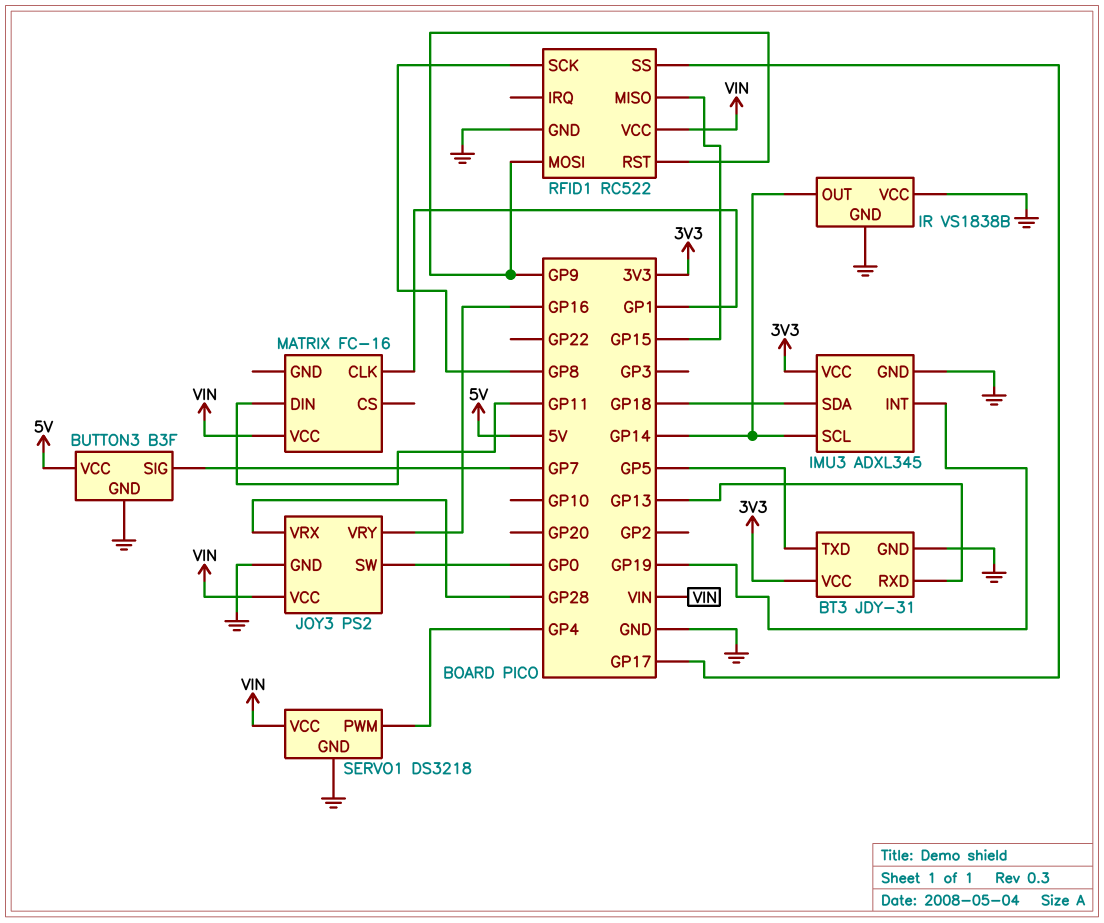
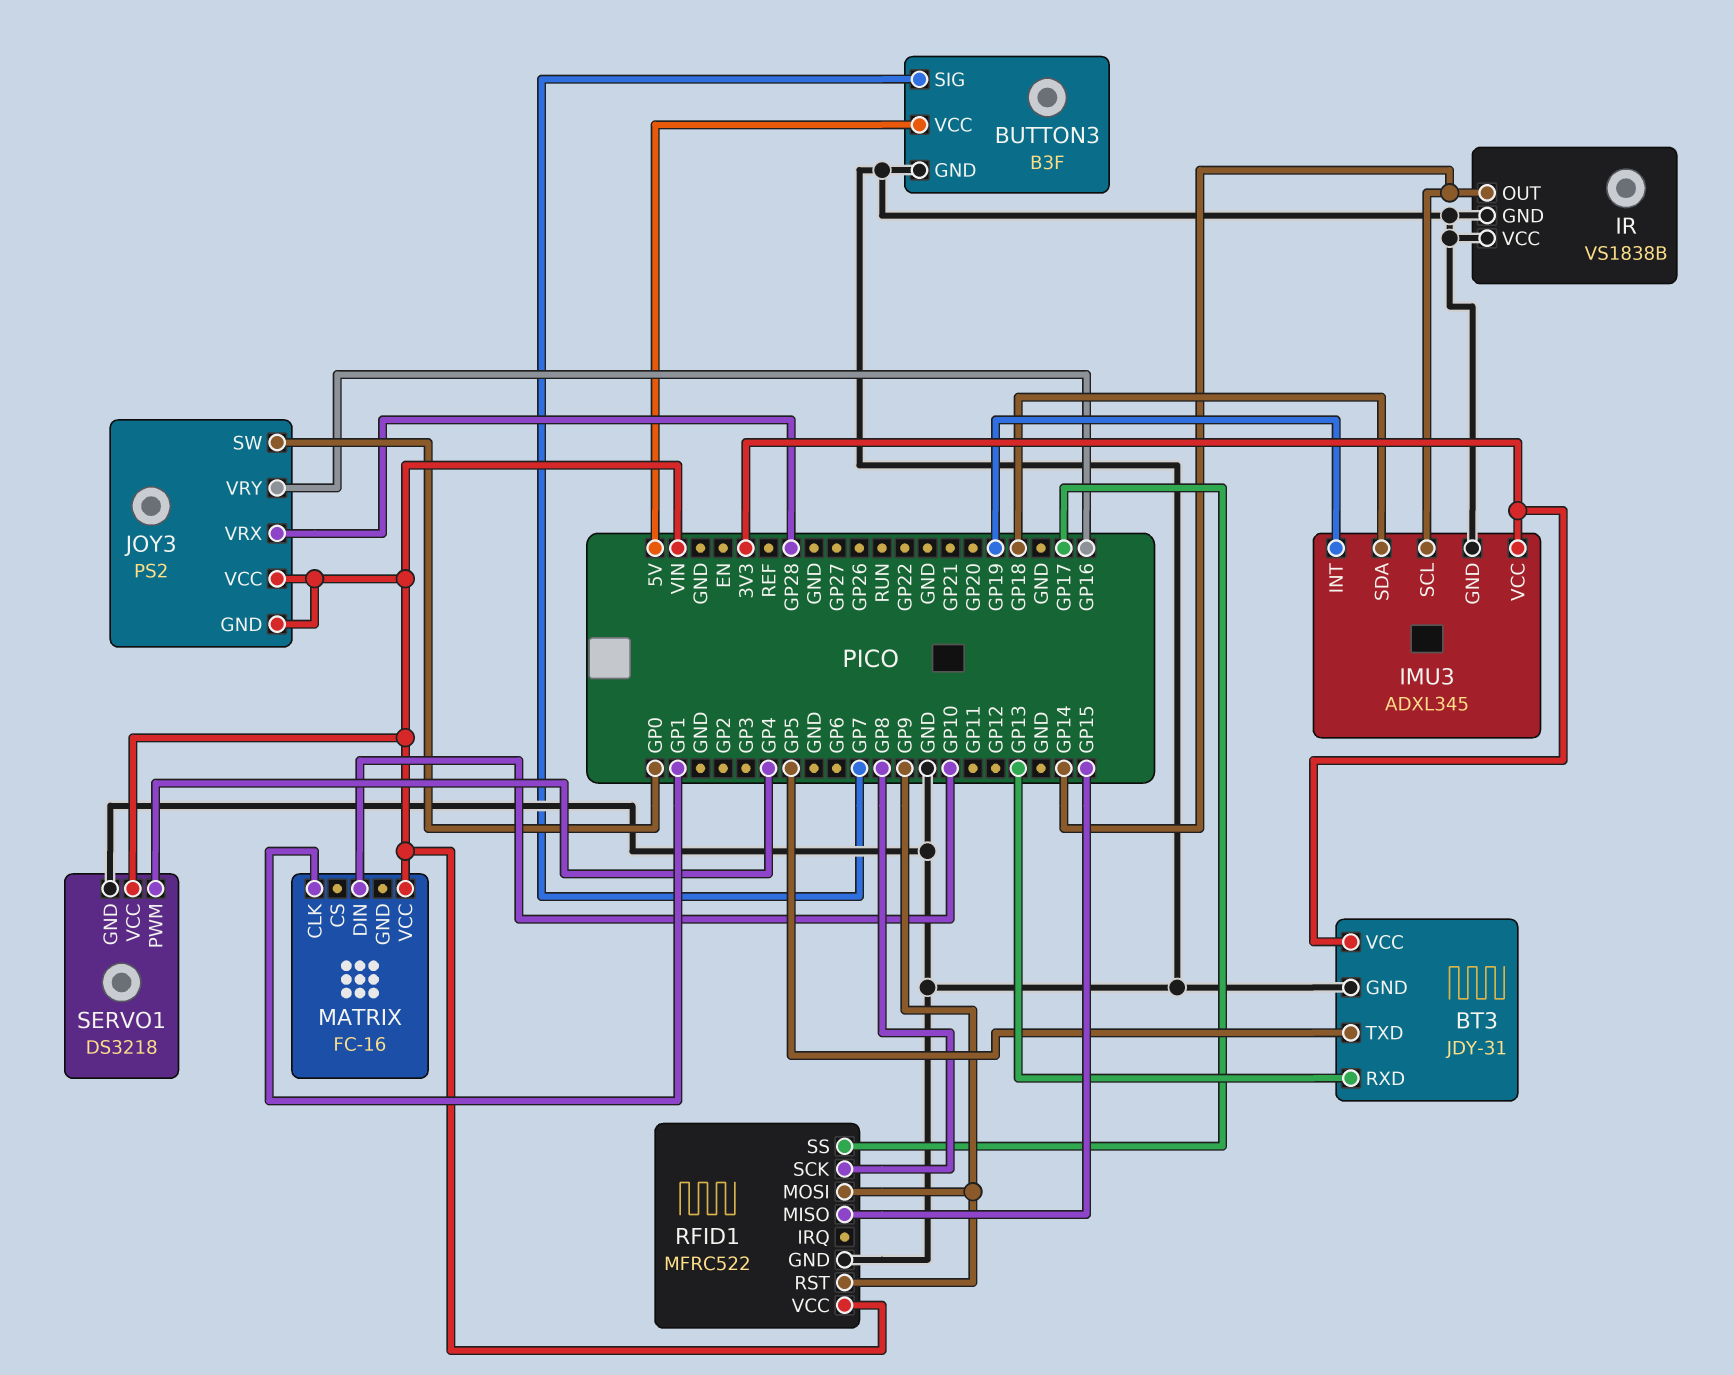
JOY3 pin GND: GND -> VIN
MATRIX pin DIN: GP11 -> GP10
RFID1: RC522 -> MFRC522

